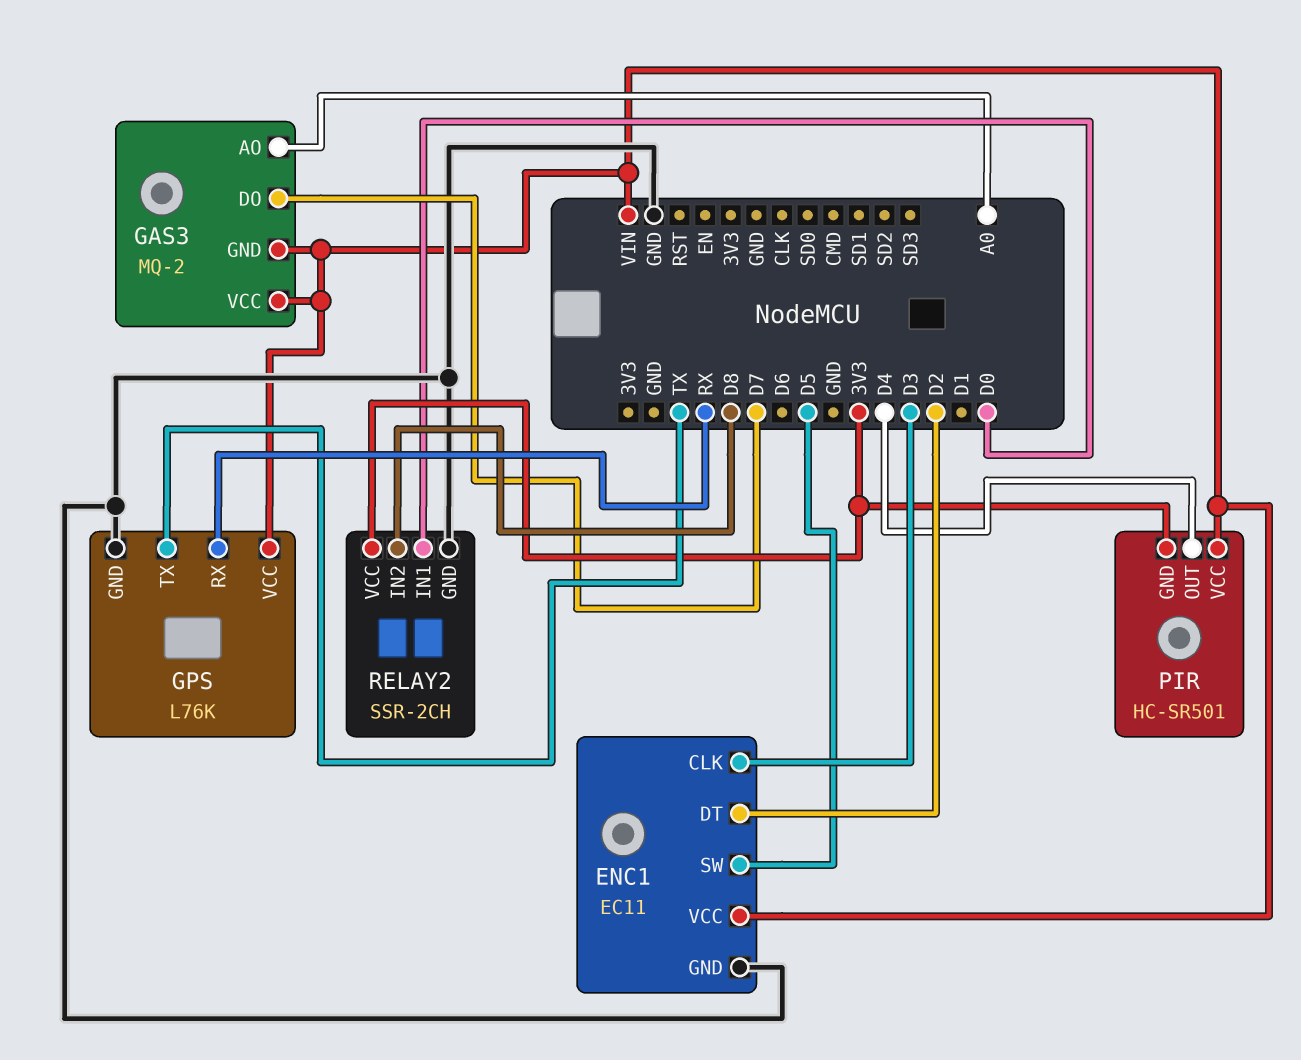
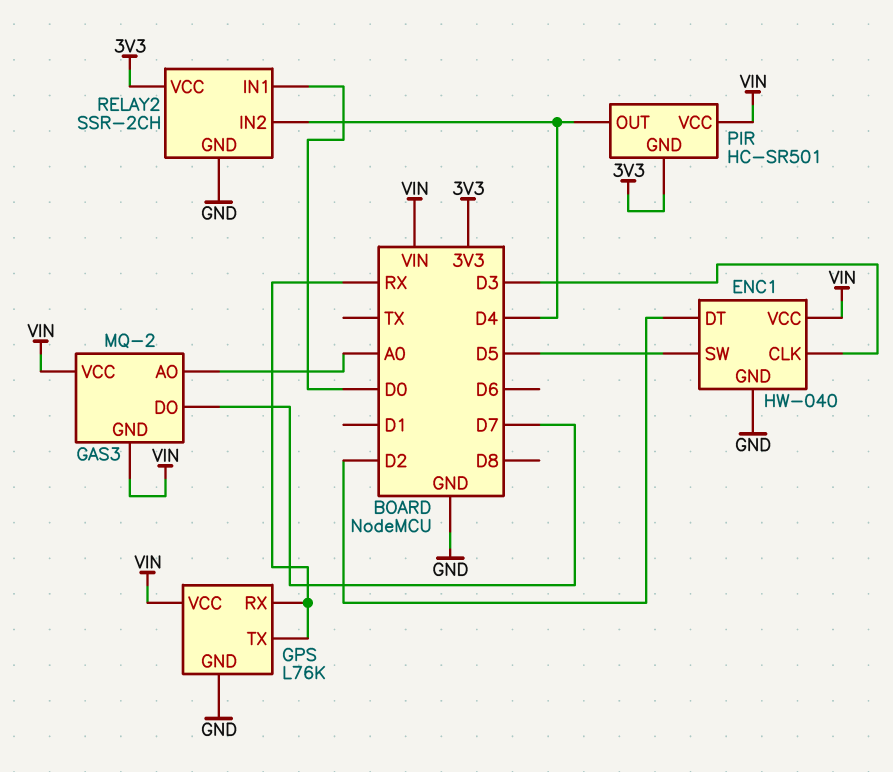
ENC1: EC11 -> HW-040
GPS pin TX: TX -> RX
RELAY2 pin IN2: D8 -> D4

